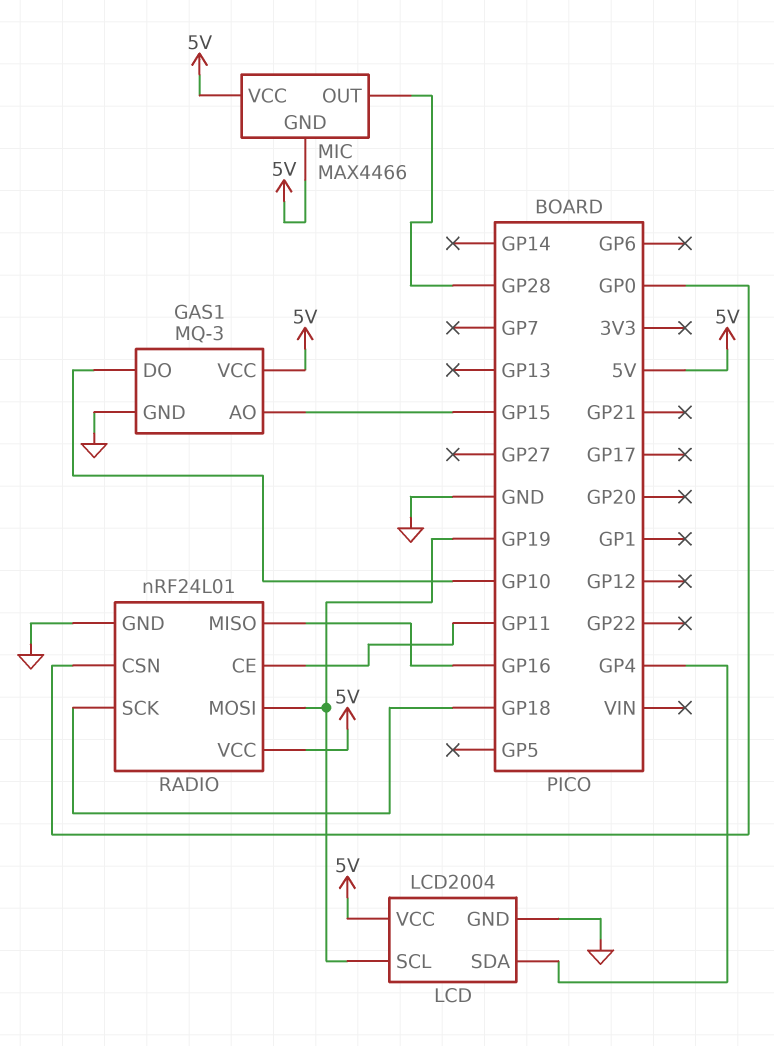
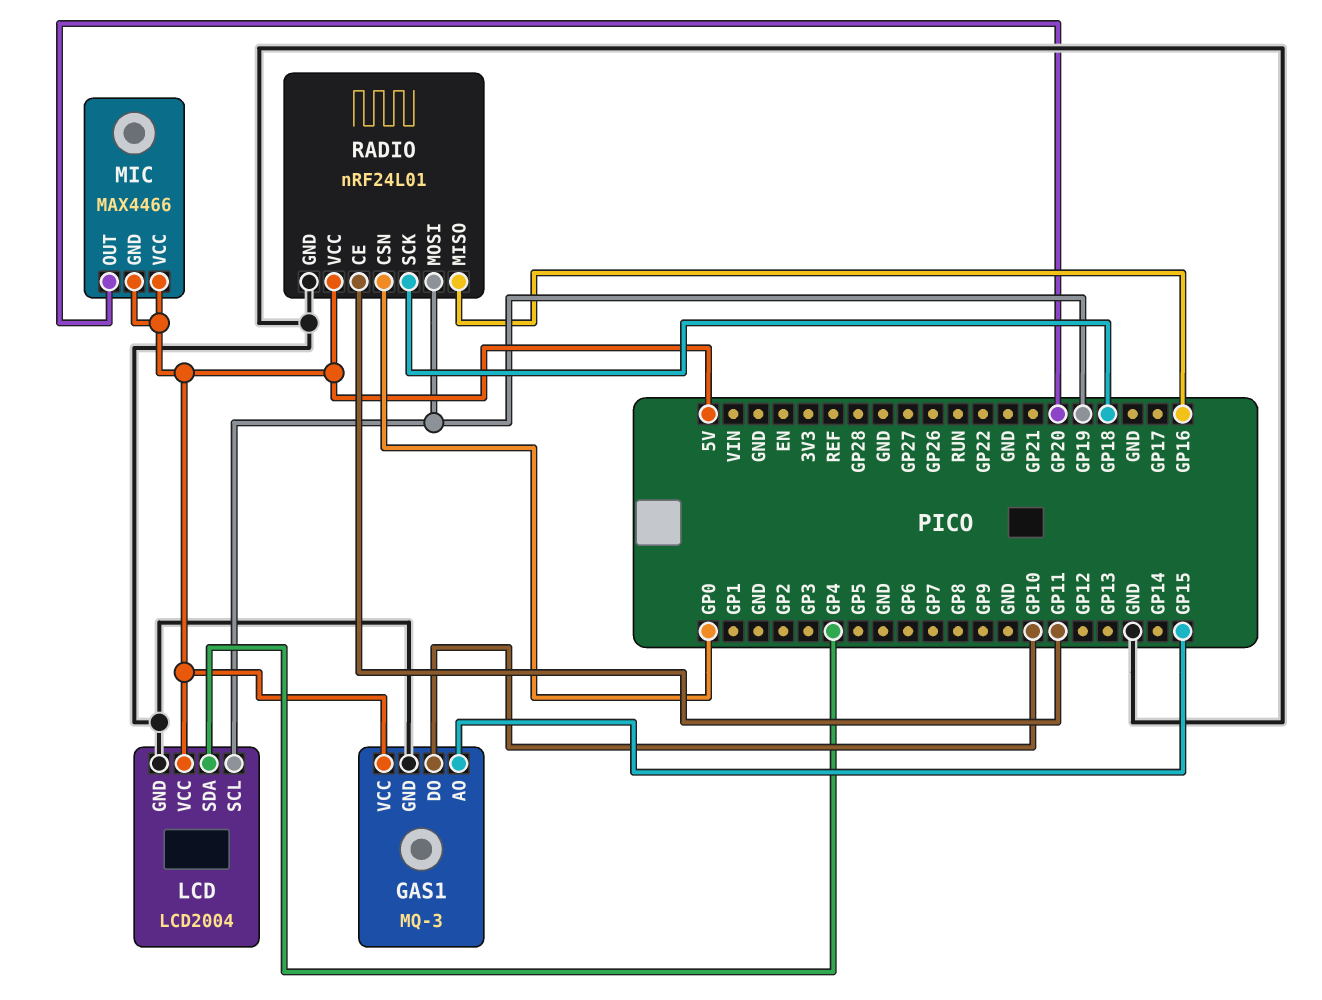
MIC pin OUT: GP28 -> GP20

